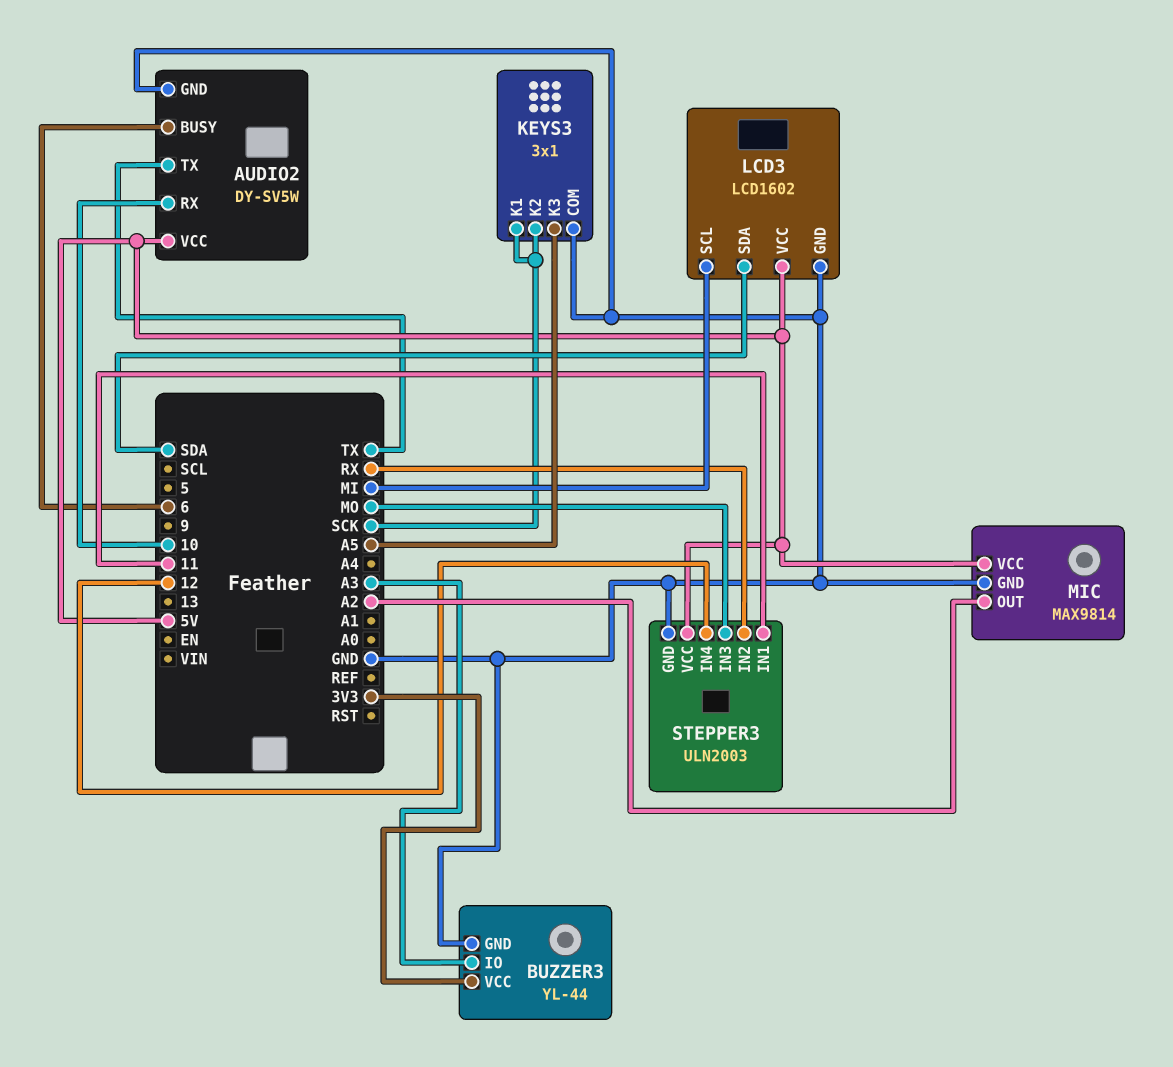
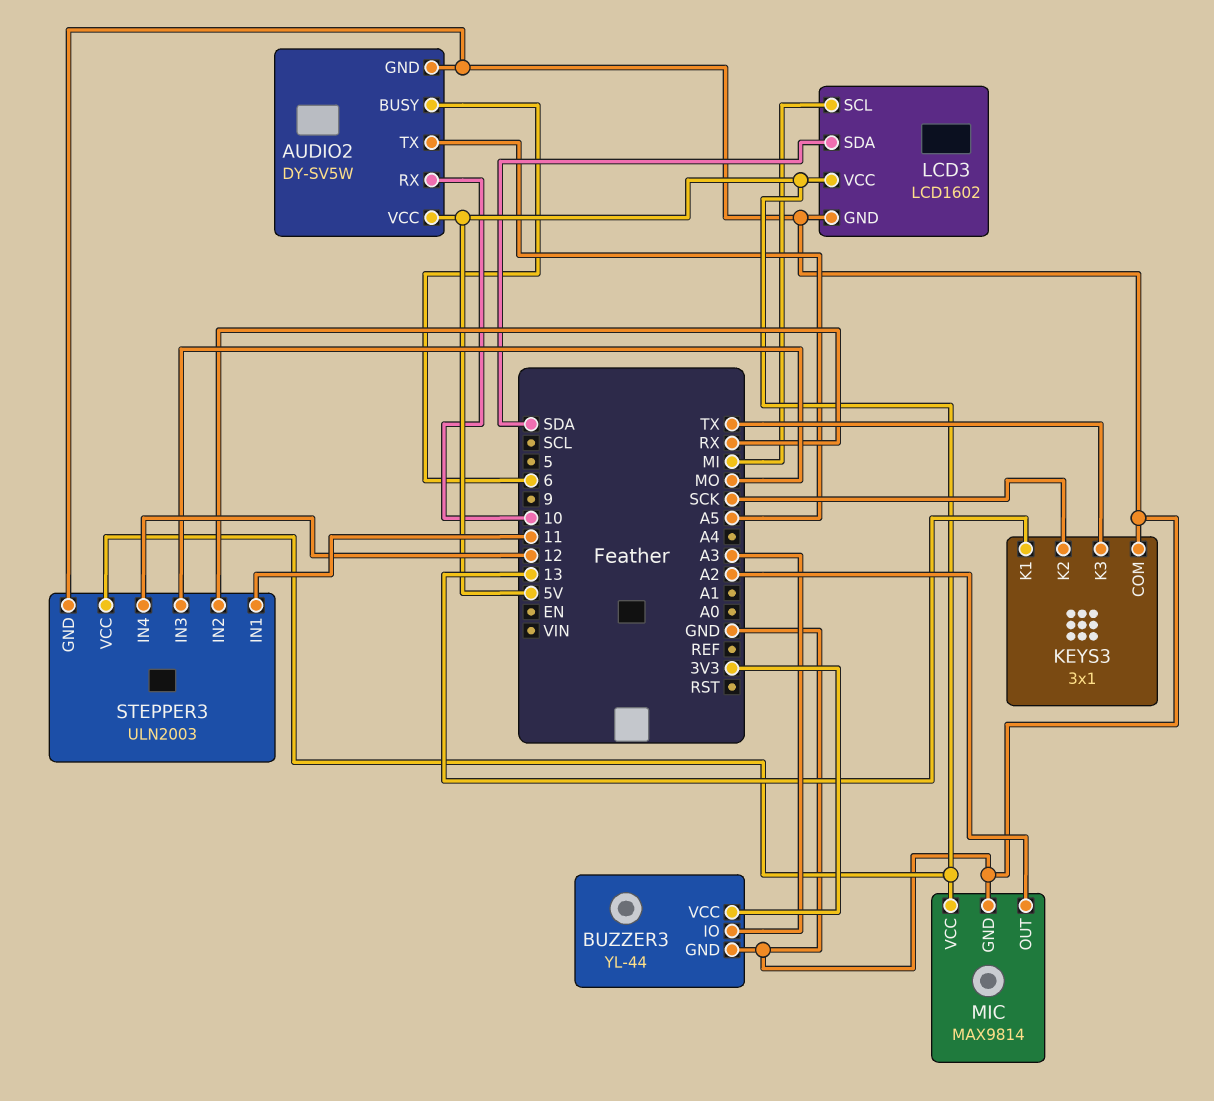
AUDIO2 pin TX: TX -> A5
KEYS3 pin K1: SCK -> 13
KEYS3 pin K3: A5 -> TX

